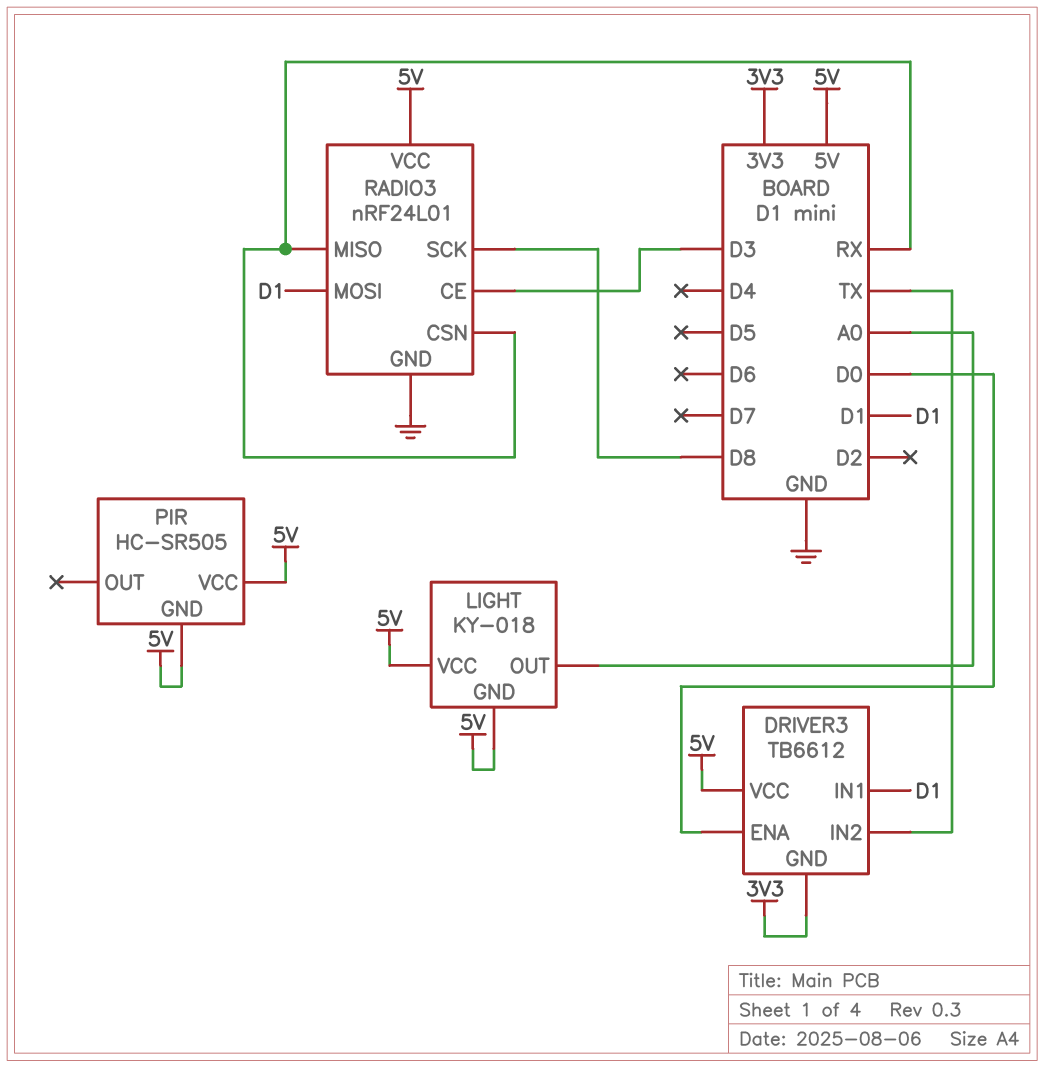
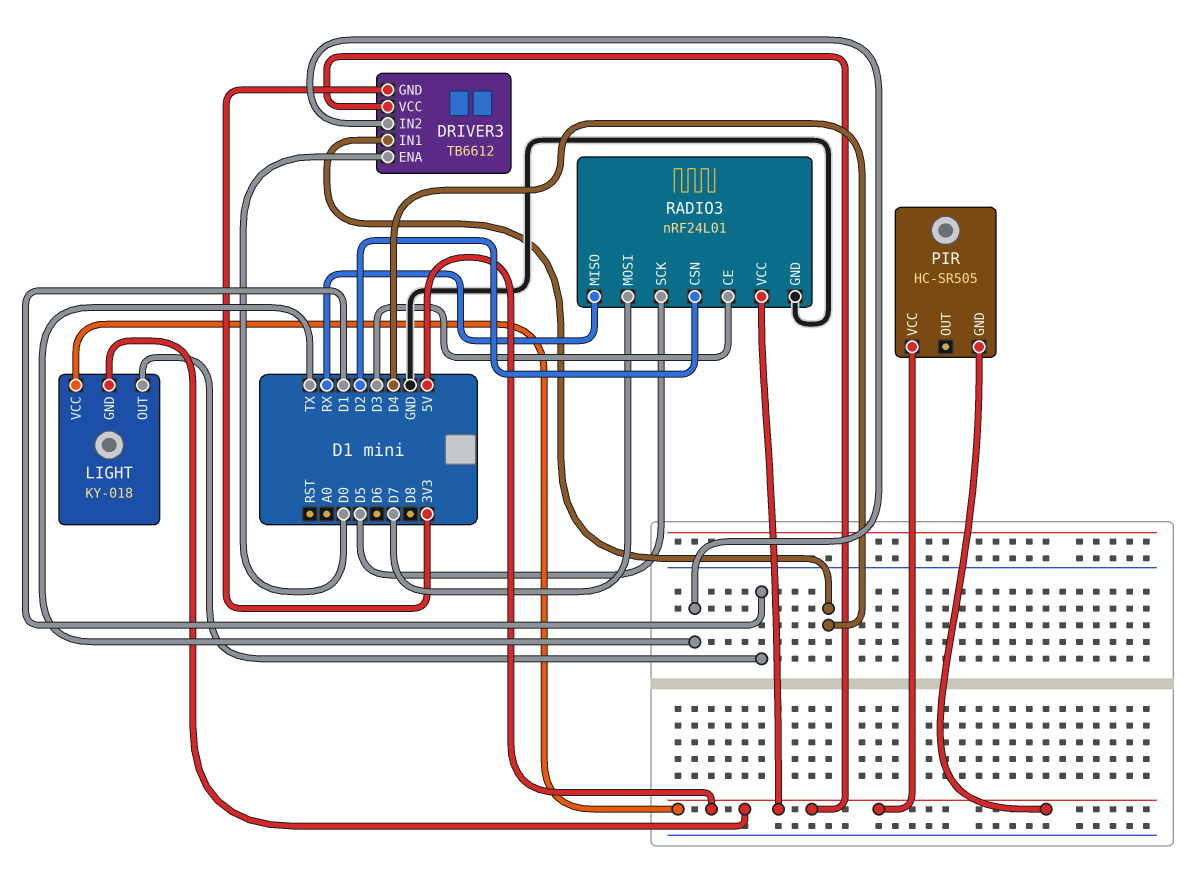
DRIVER3 pin IN1: D1 -> D4
LIGHT pin OUT: A0 -> D1
RADIO3 pin CSN: RX -> D2
RADIO3 pin MOSI: D1 -> D7
RADIO3 pin SCK: D8 -> D5

